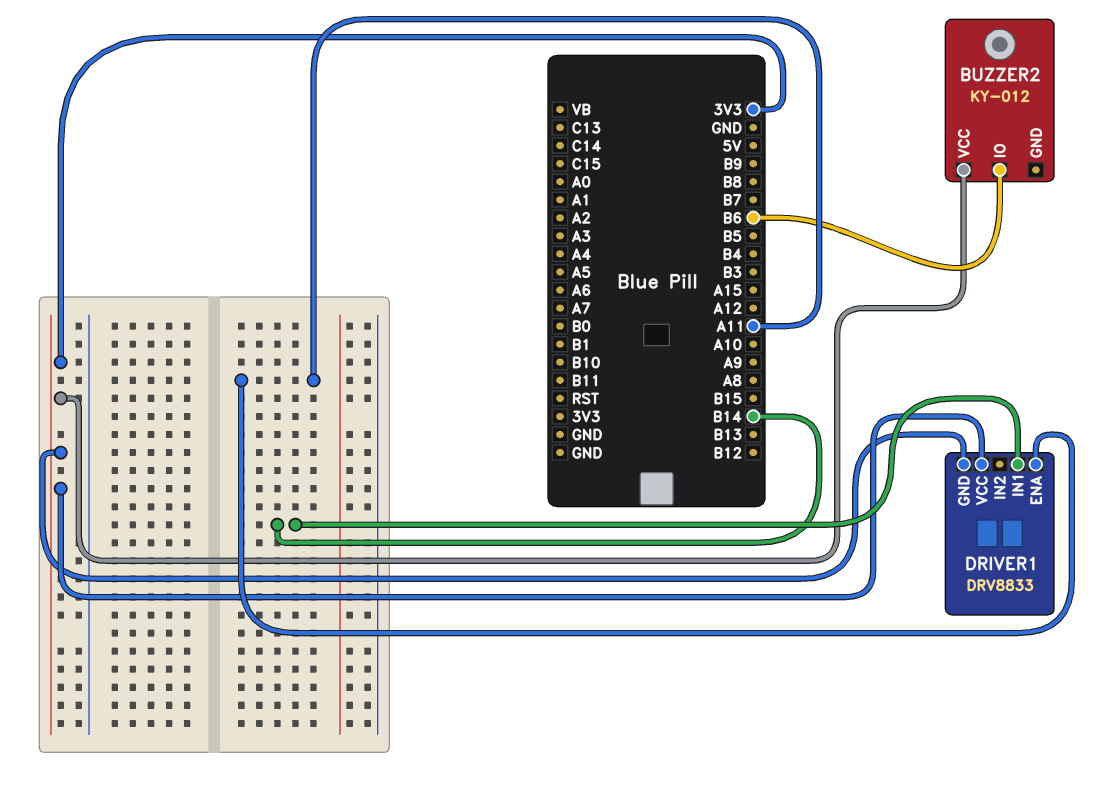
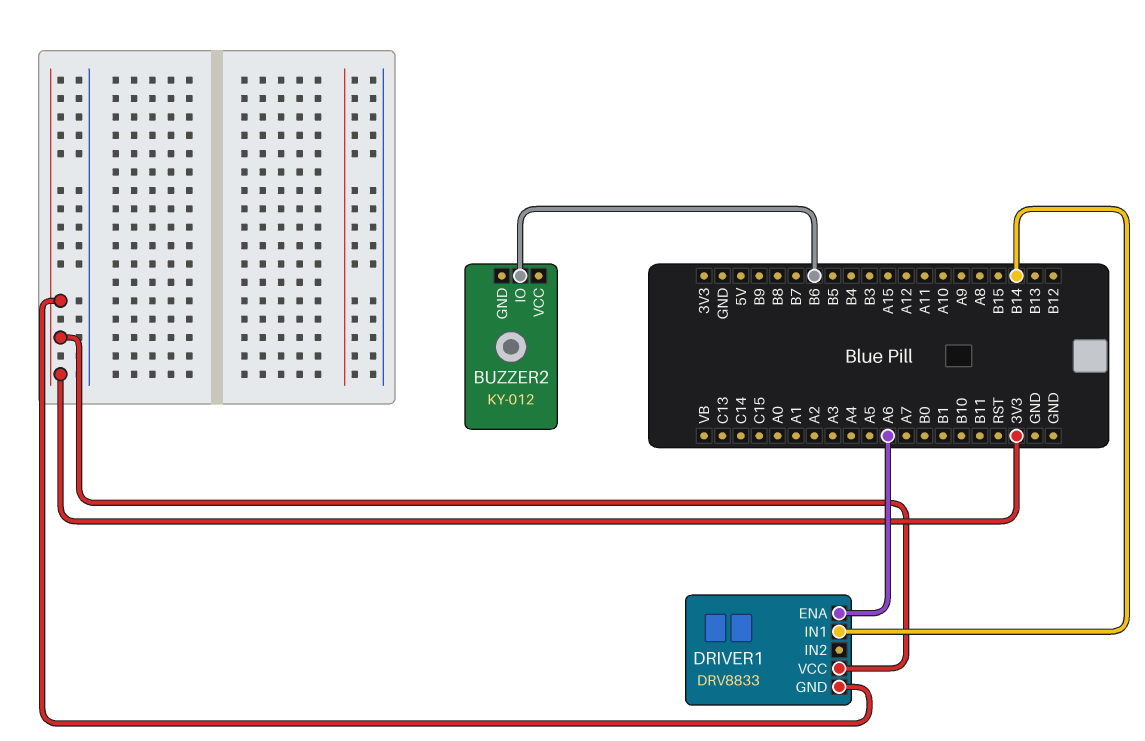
BUZZER2 pin VCC: 3V3 -> none
DRIVER1 pin ENA: A11 -> A6

